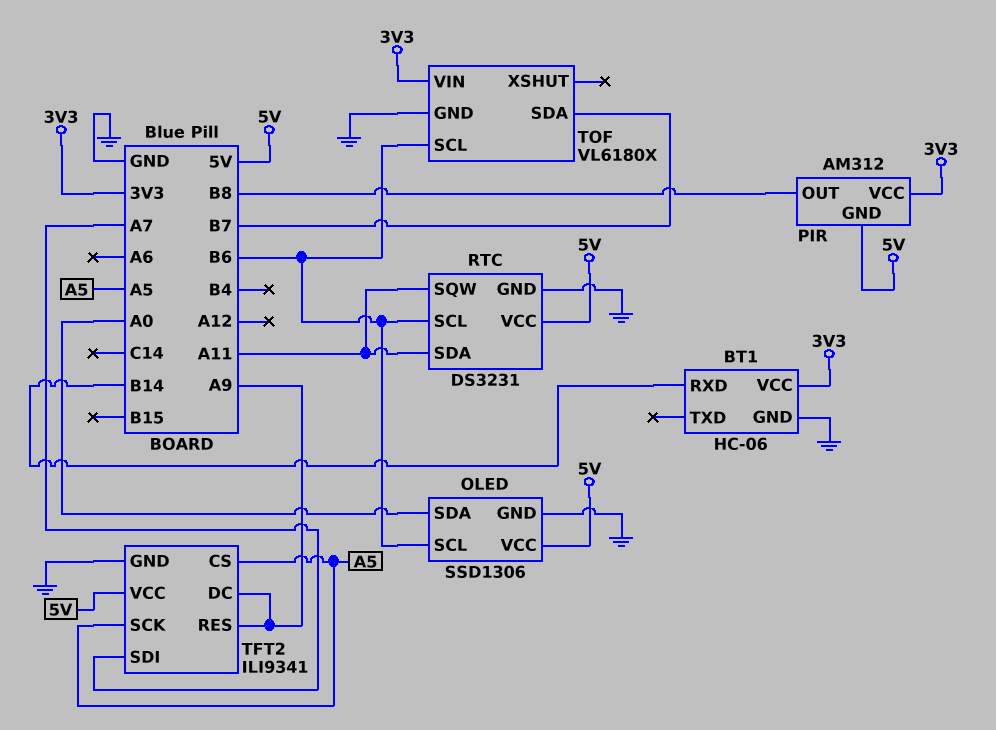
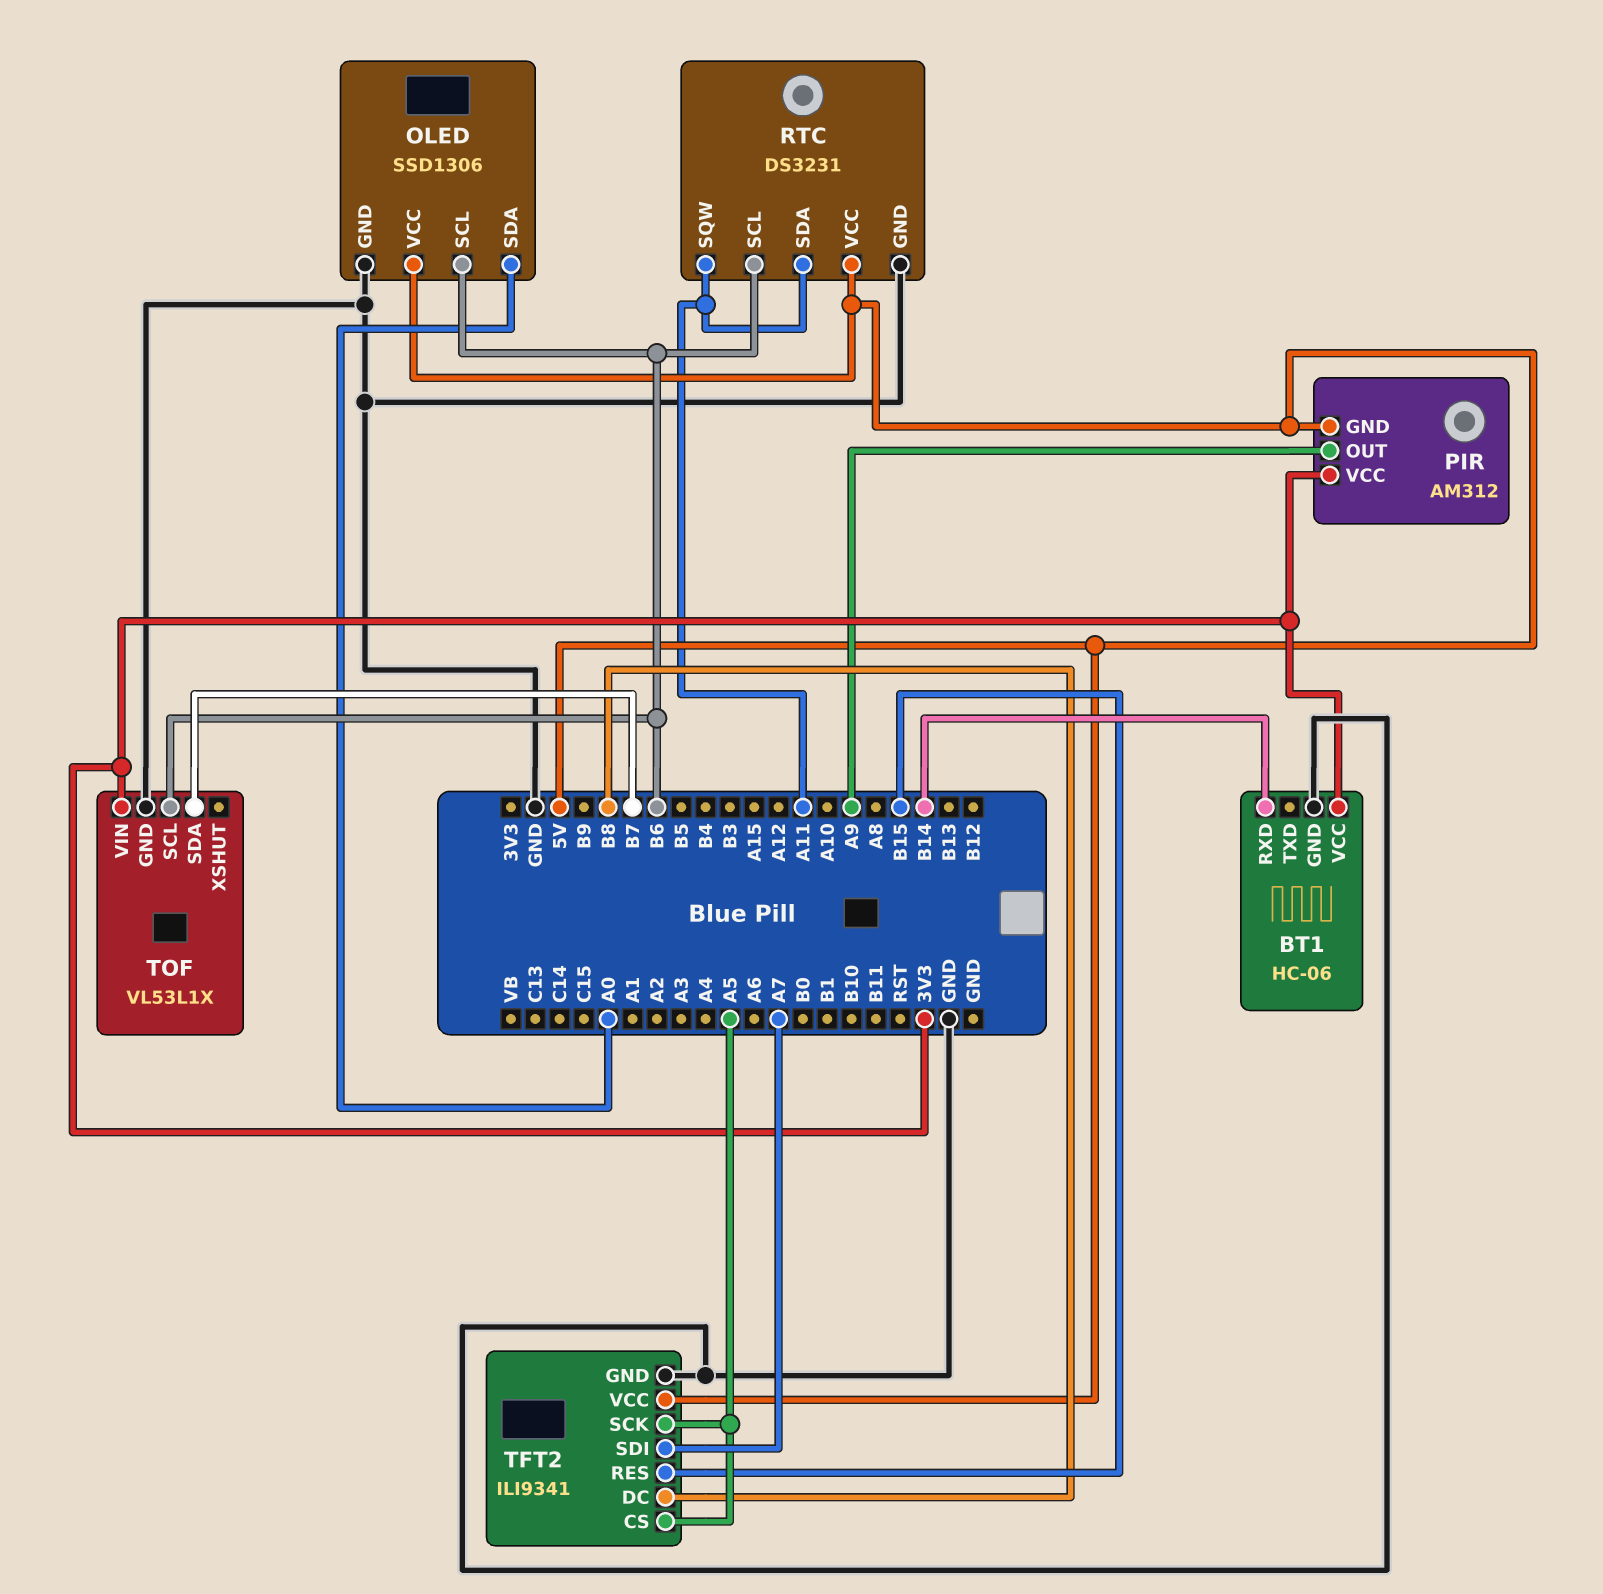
PIR pin OUT: B8 -> A9
TFT2 pin DC: A9 -> B8
TFT2 pin RES: A9 -> B15
TOF: VL6180X -> VL53L1X

